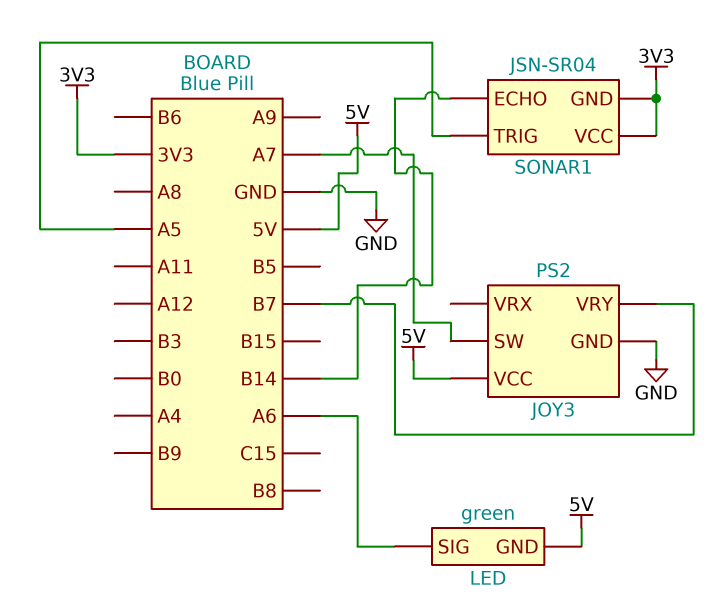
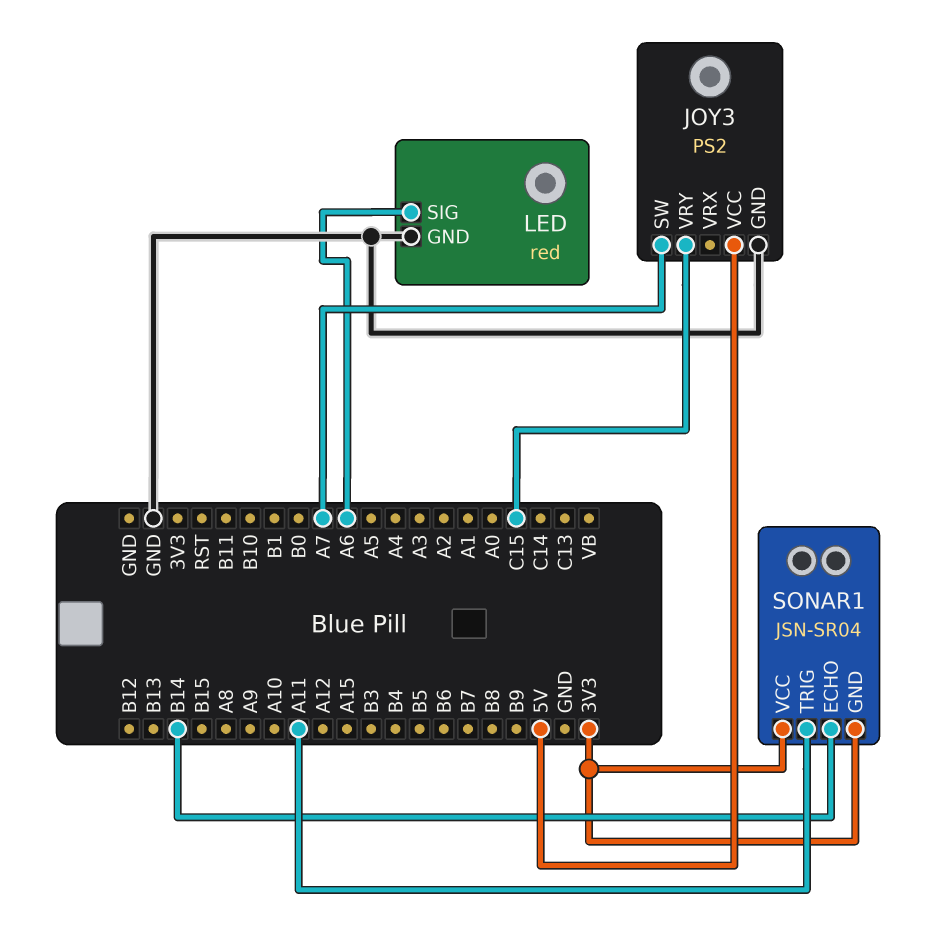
JOY3 pin VRY: B7 -> C15
LED: green -> red
LED pin GND: 5V -> GND
SONAR1 pin TRIG: A5 -> A11

